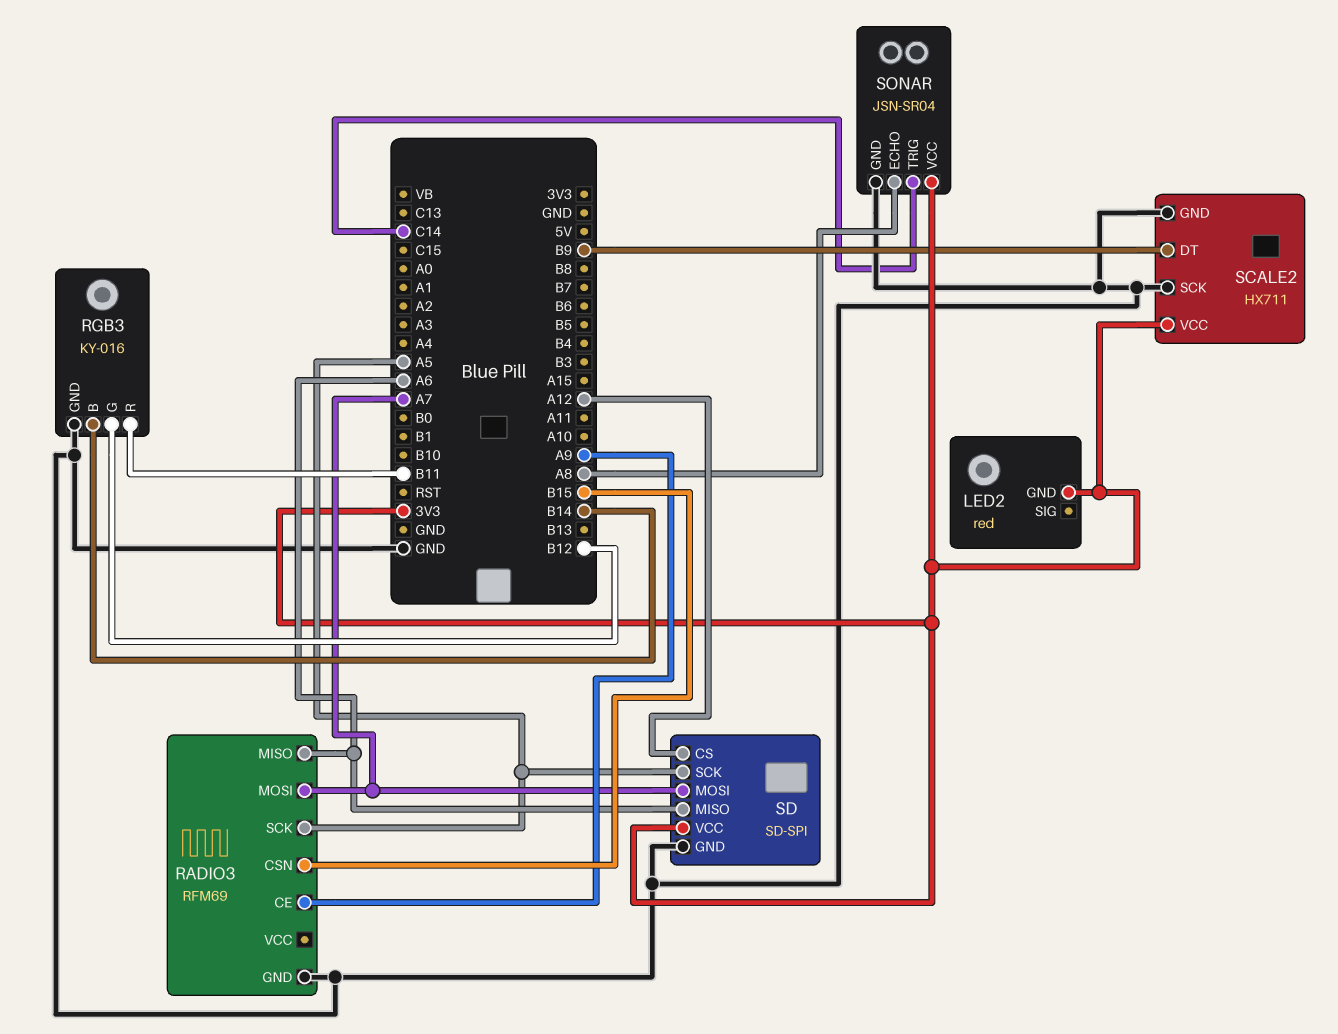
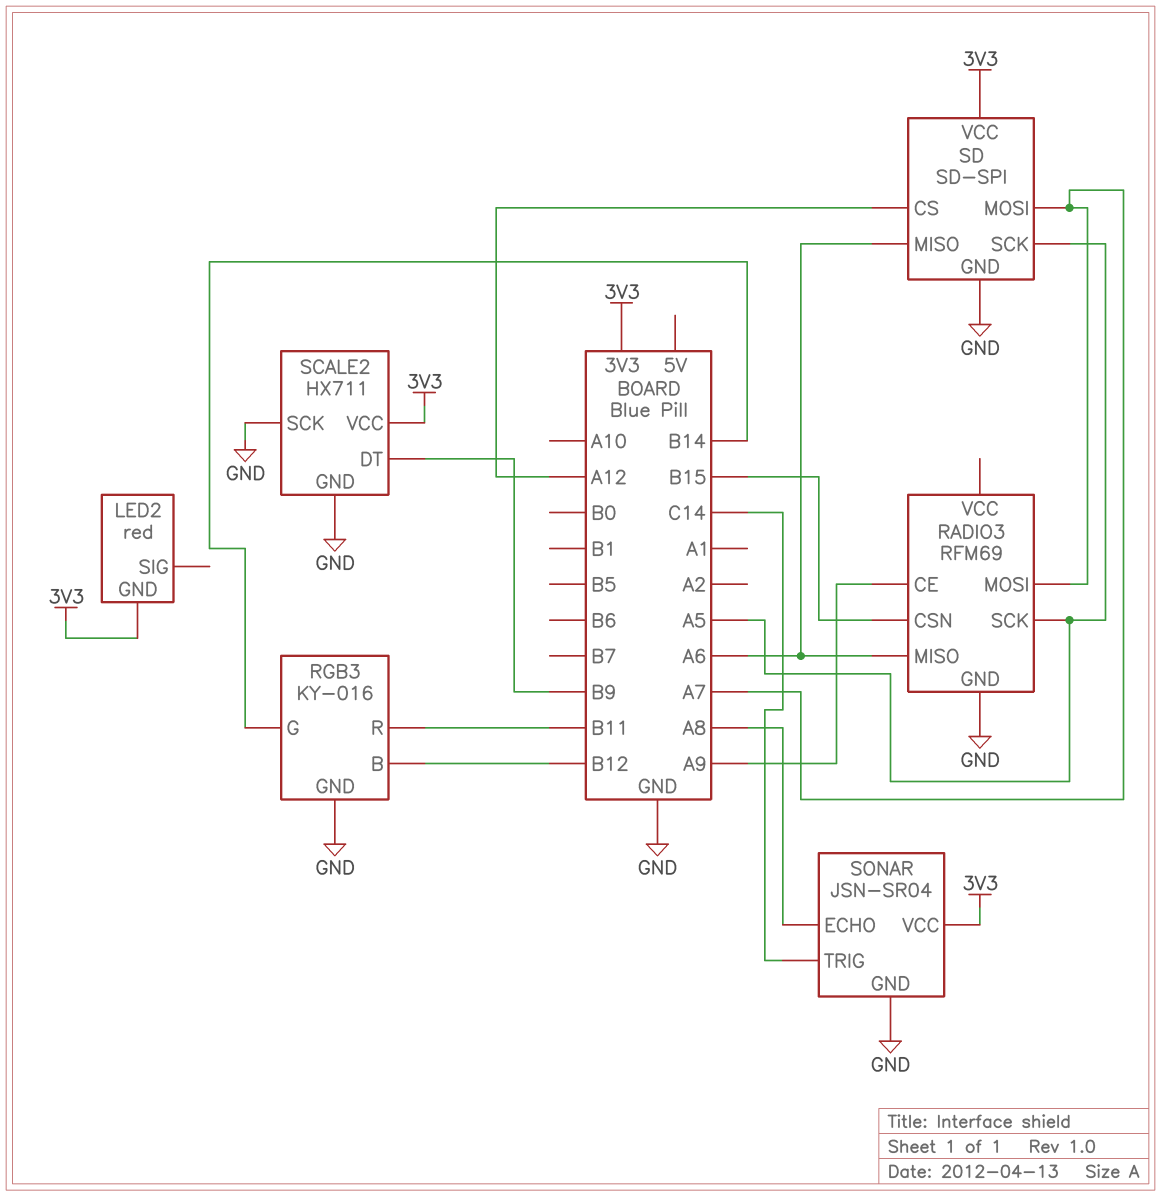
RGB3 pin B: B14 -> B12
RGB3 pin G: B12 -> B14

